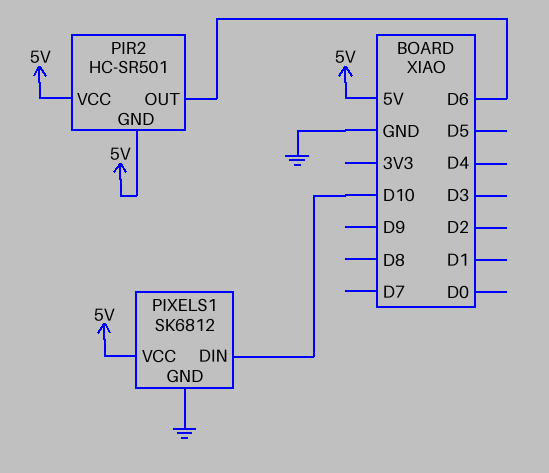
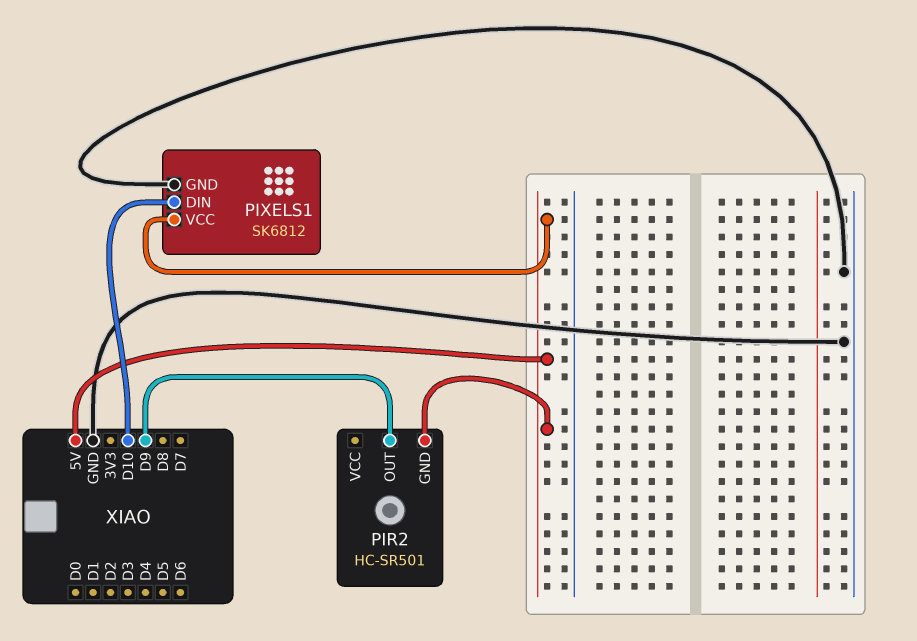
PIR2 pin OUT: D6 -> D9
PIR2 pin VCC: 5V -> none

